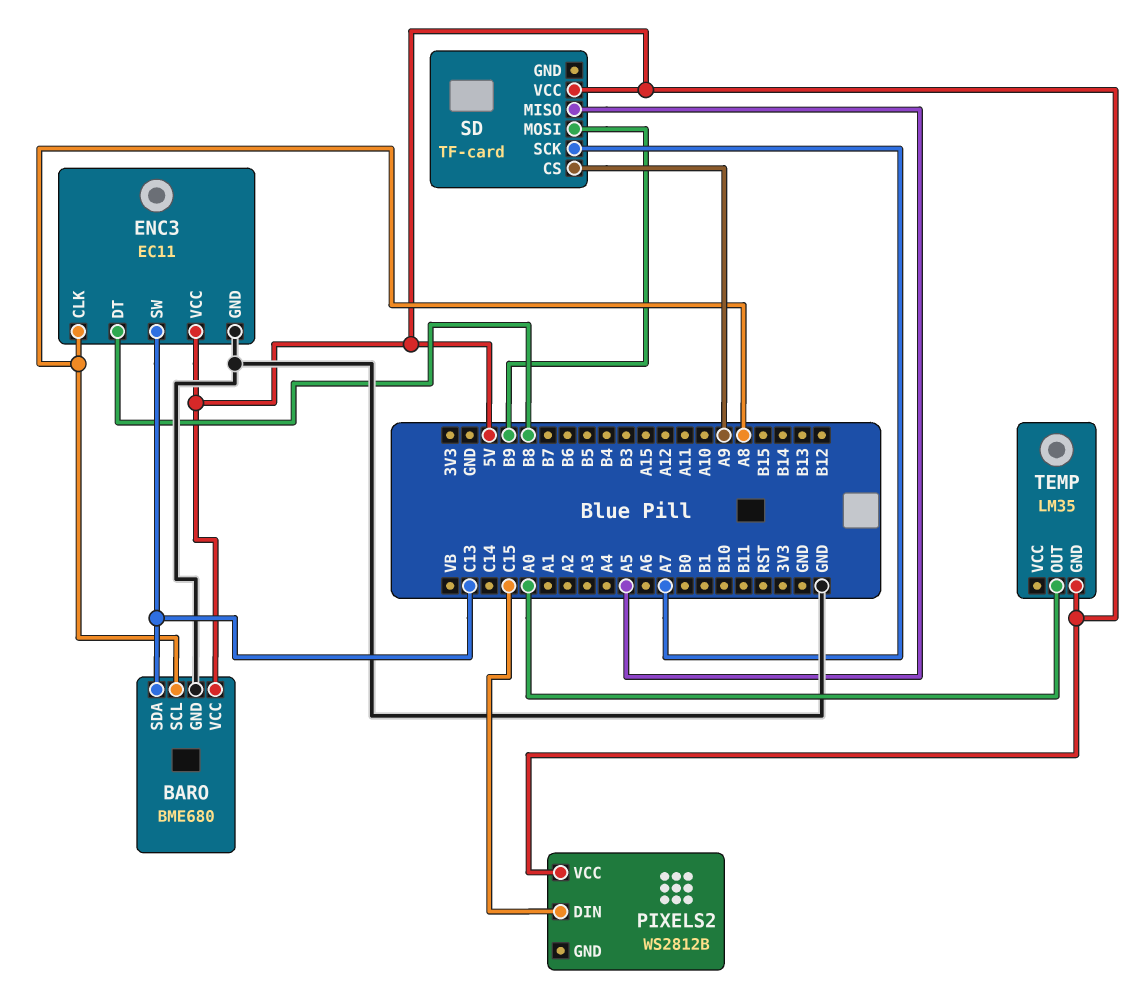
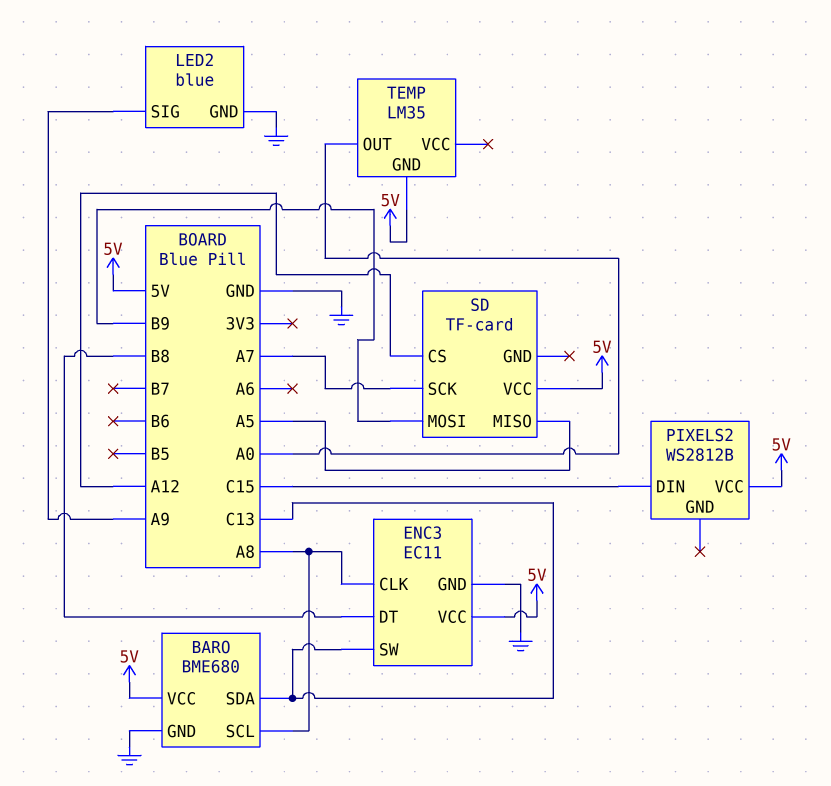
LED2: none -> blue
LED2 pin GND: none -> GND
LED2 pin SIG: none -> A9
SD pin CS: A9 -> A12

